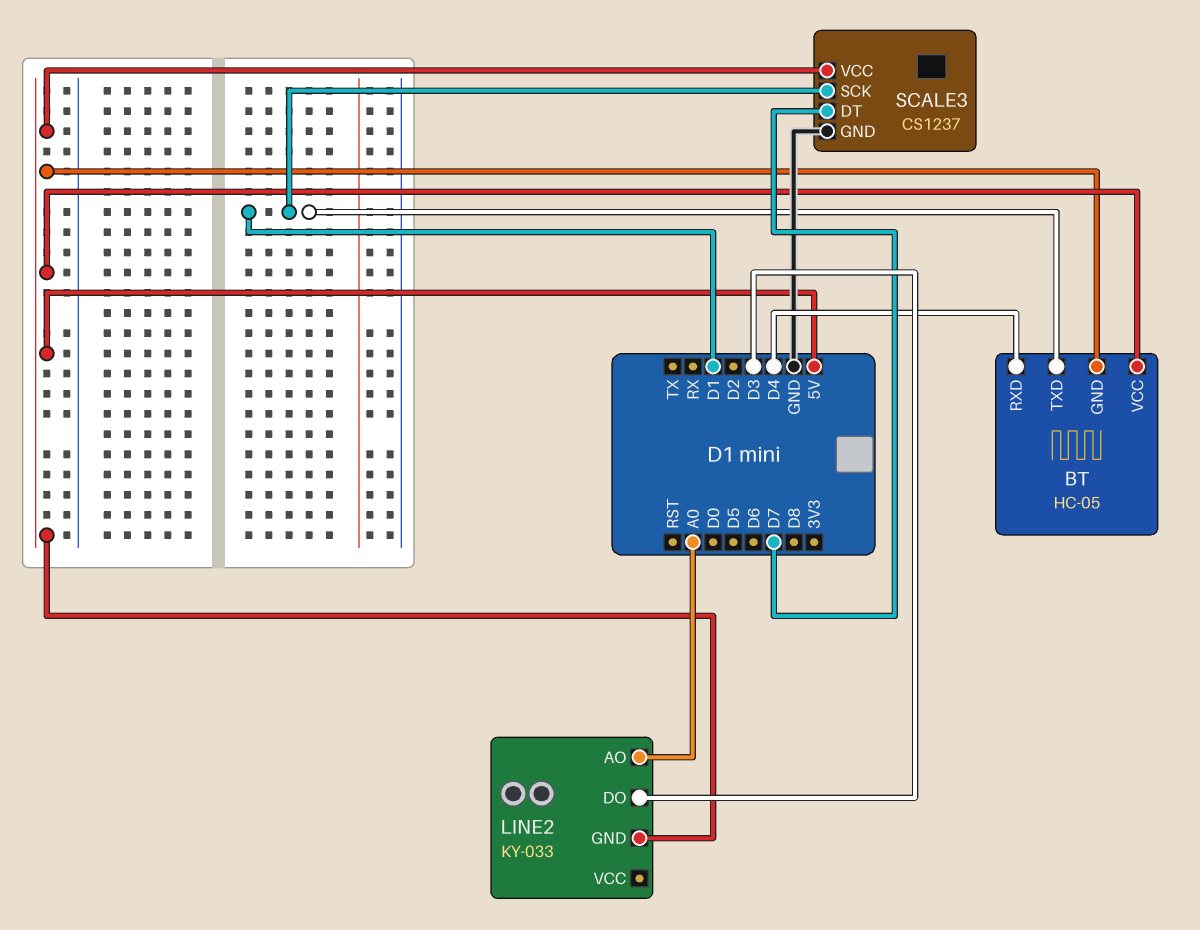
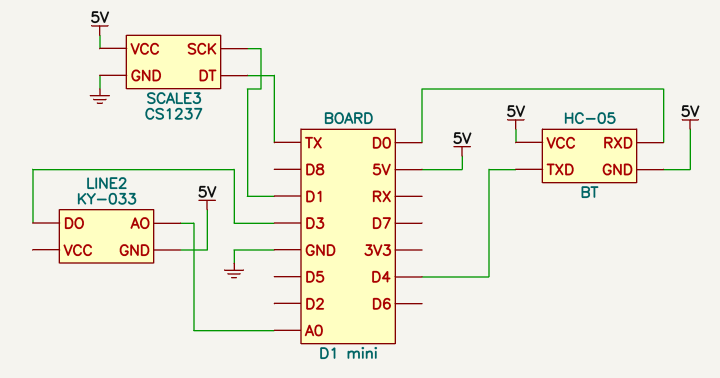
BT pin RXD: D4 -> D0
BT pin TXD: D1 -> D4
SCALE3 pin DT: D7 -> TX

